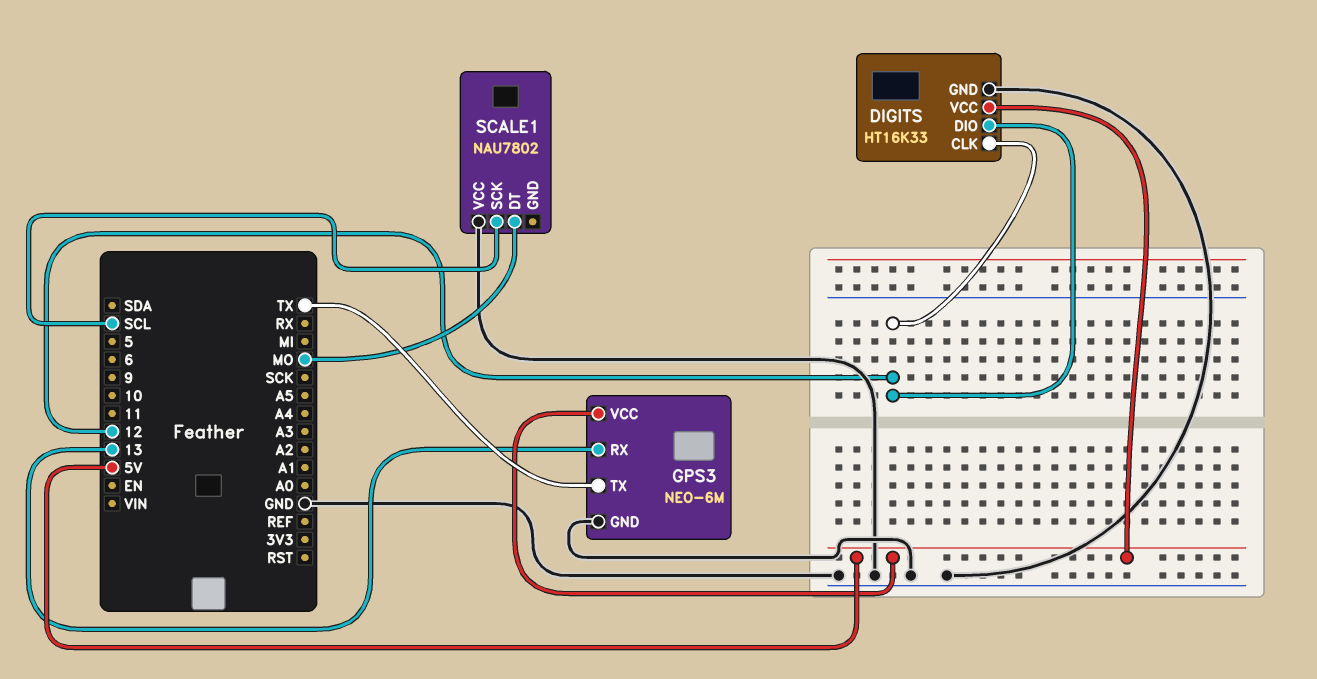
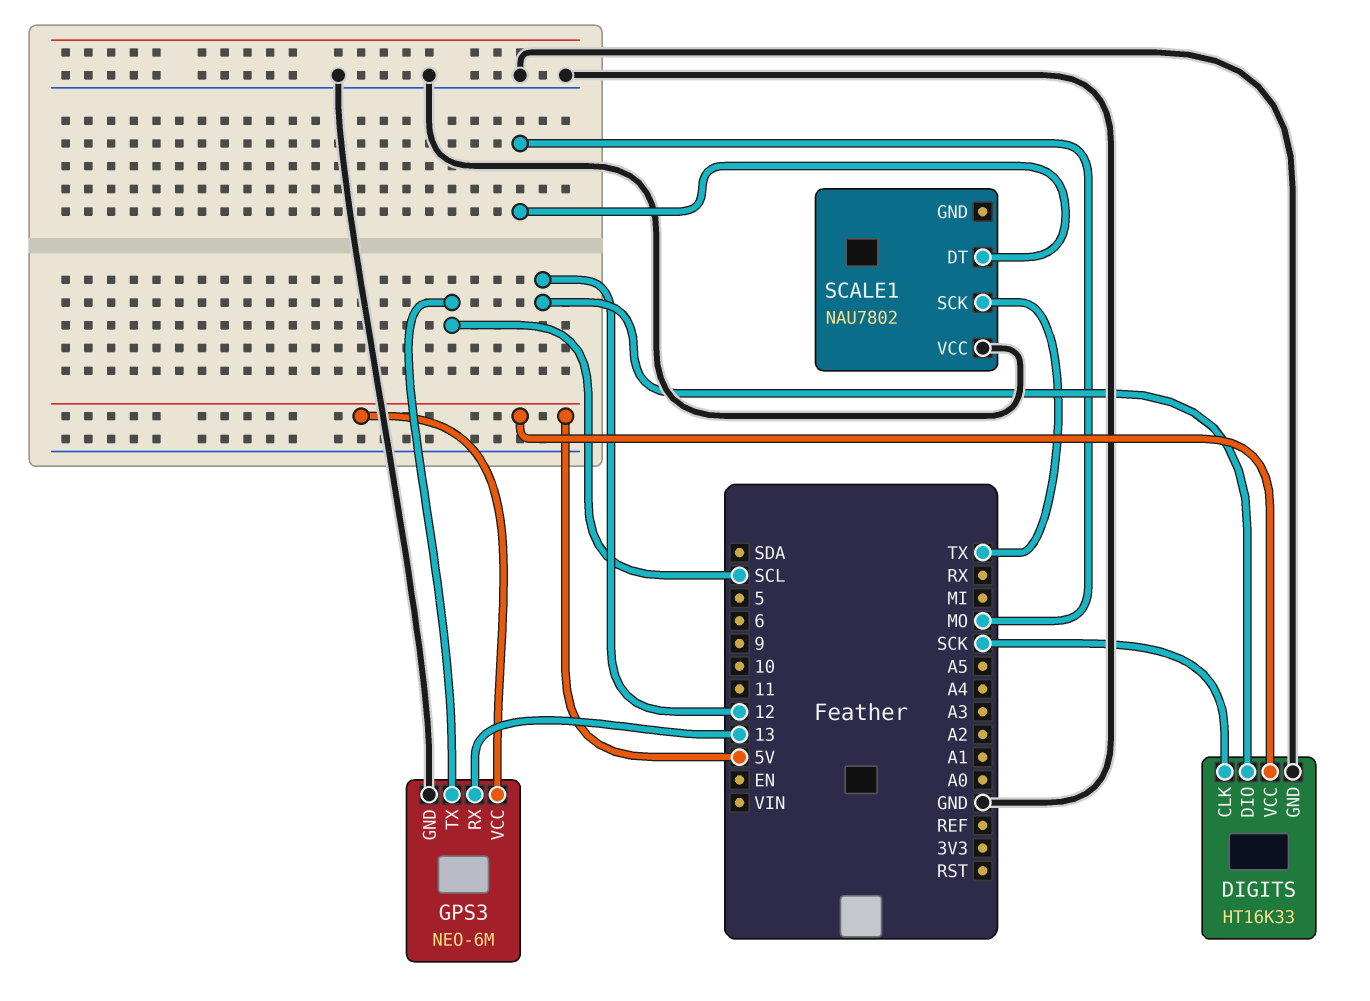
DIGITS pin CLK: 12 -> SCK
GPS3 pin TX: TX -> SCL
SCALE1 pin SCK: SCL -> TX

